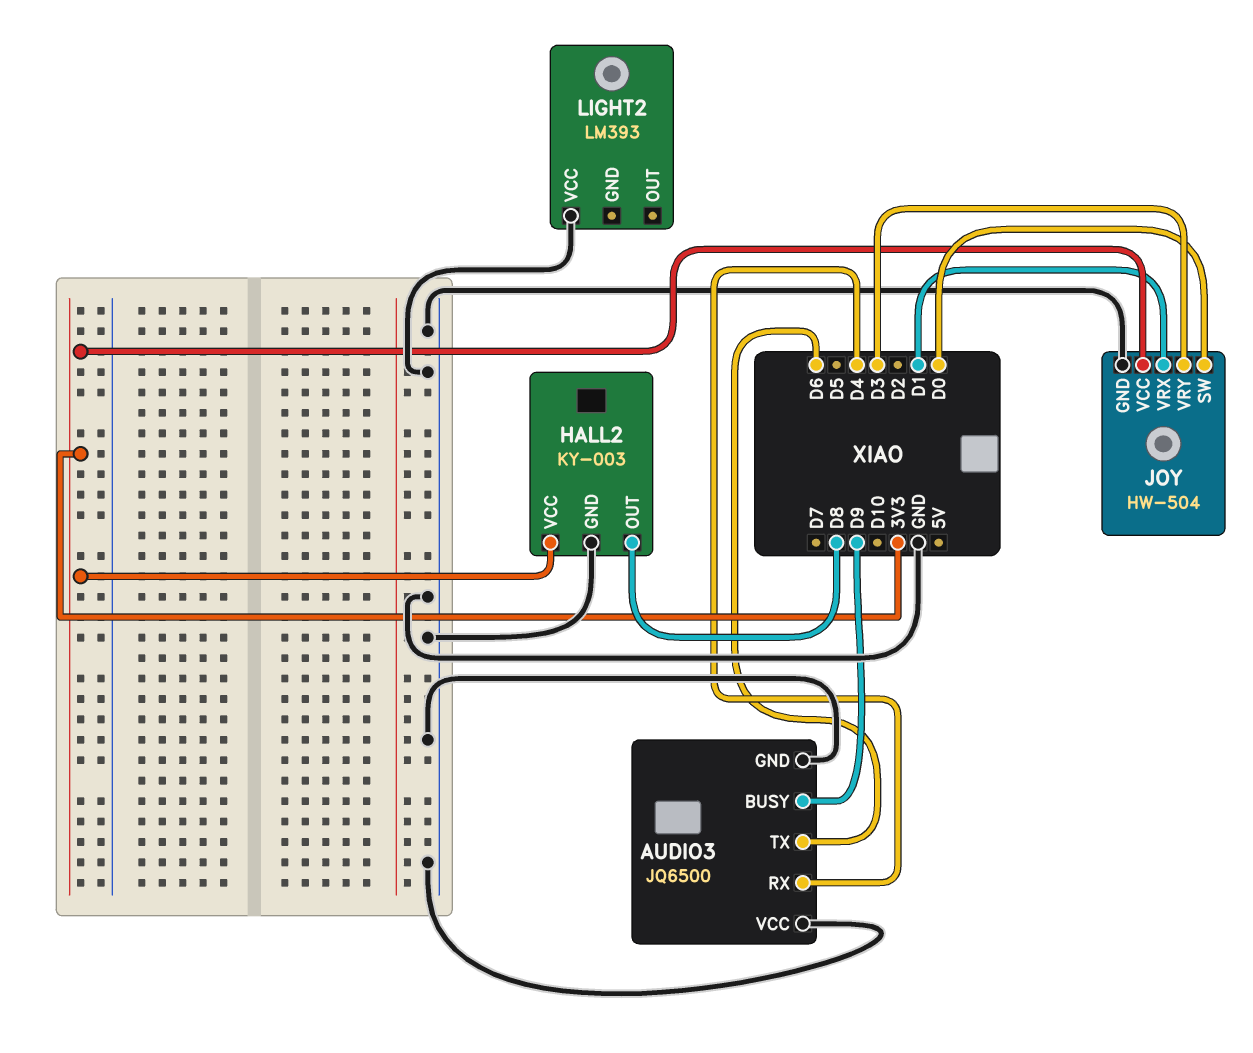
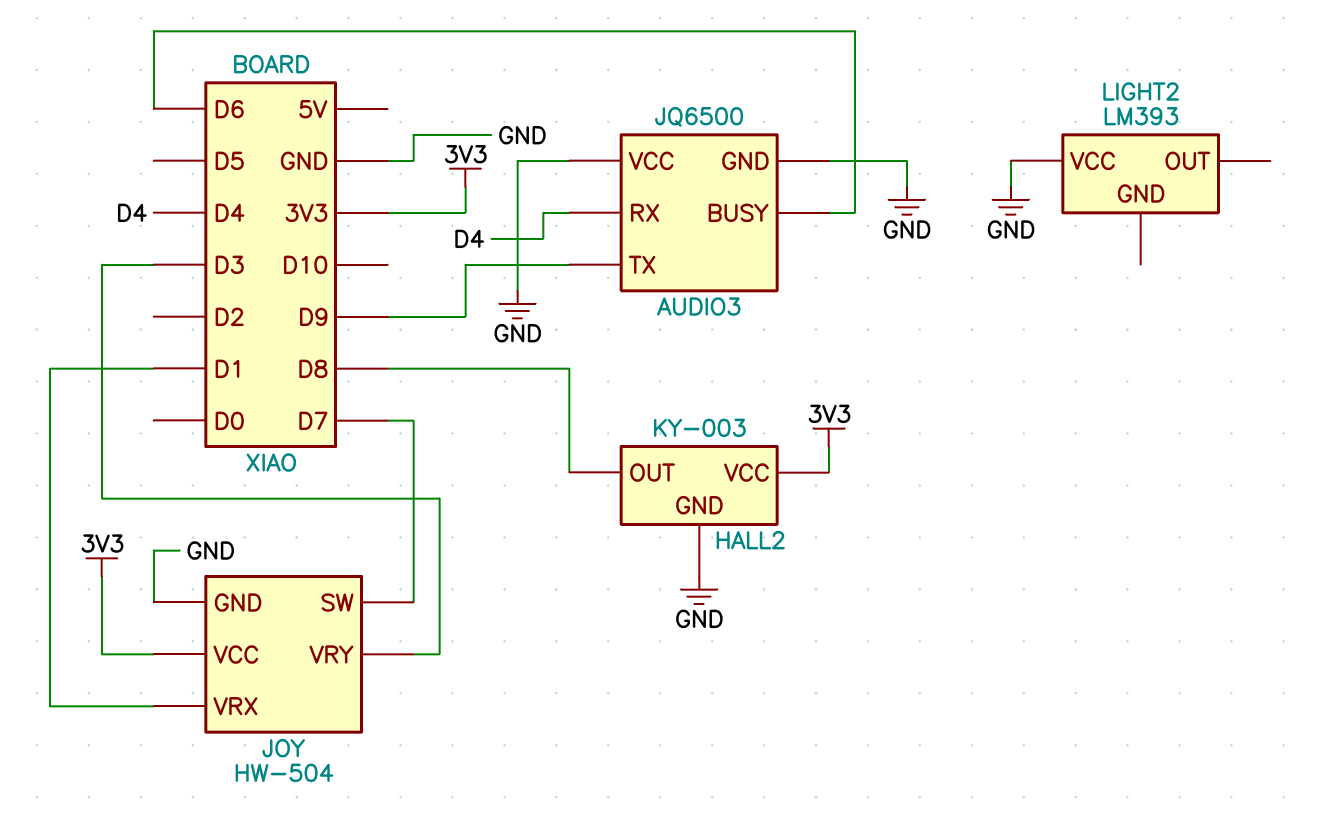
AUDIO3 pin BUSY: D9 -> D6
AUDIO3 pin TX: D6 -> D9
JOY pin SW: D0 -> D7

